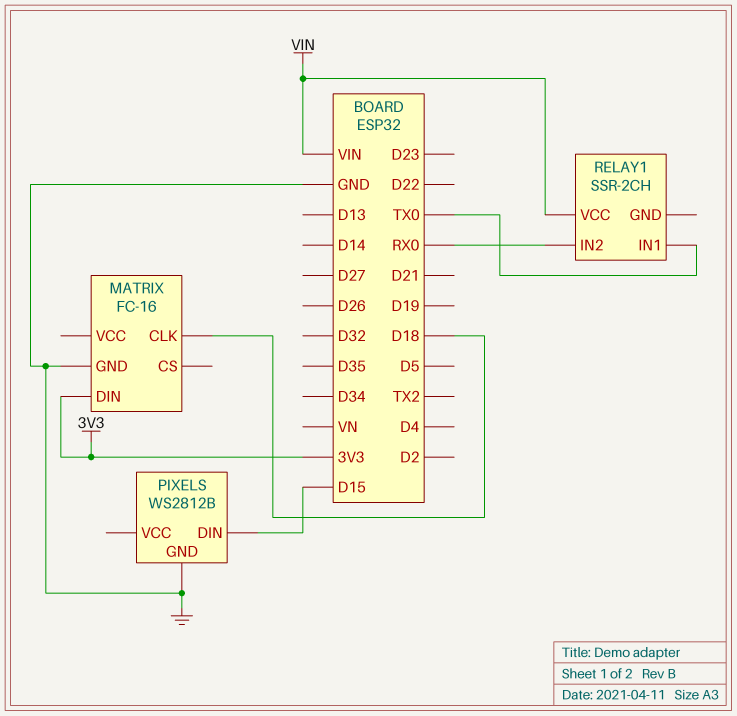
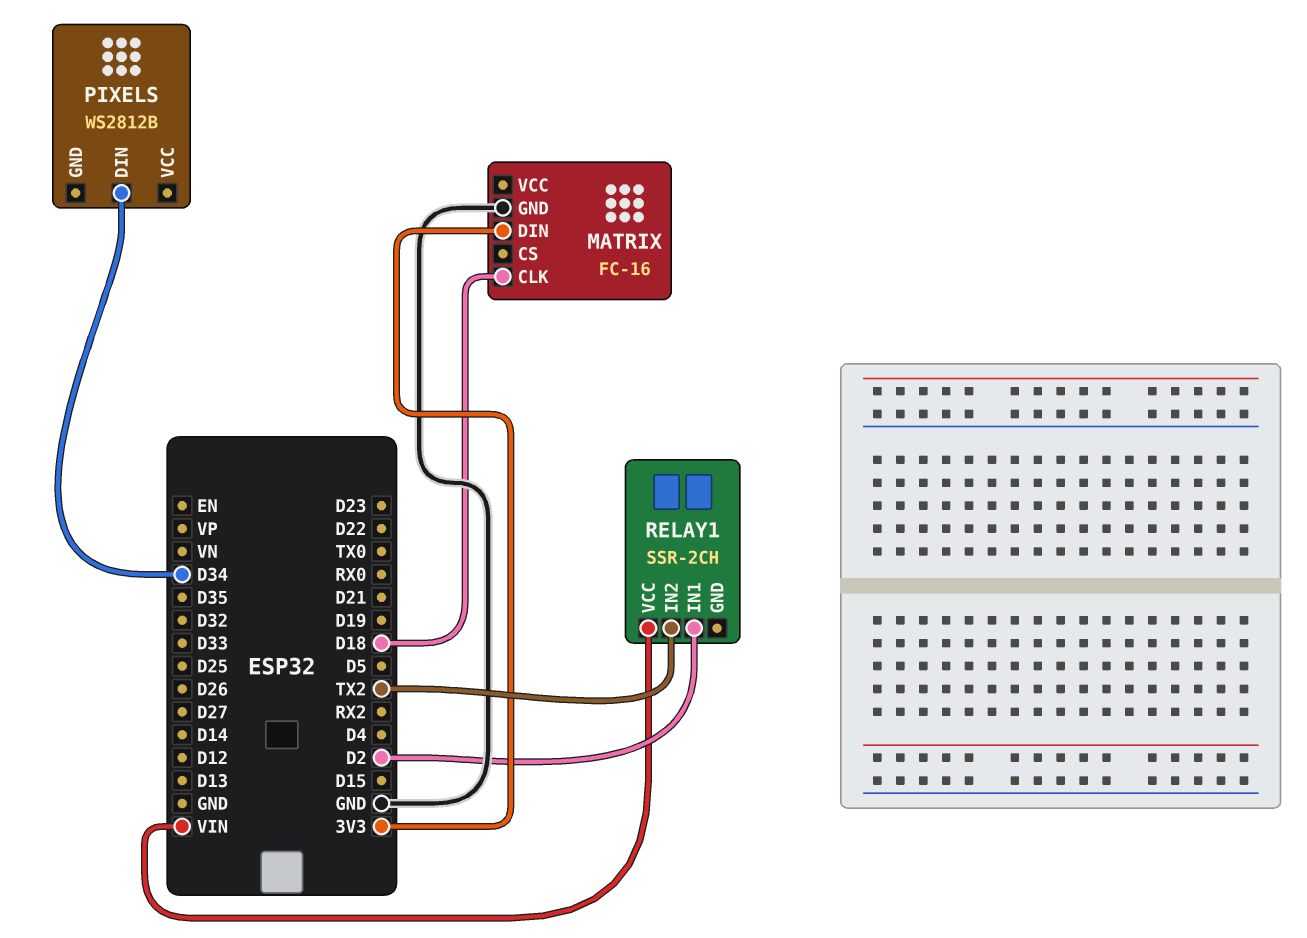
PIXELS pin DIN: D15 -> D34
PIXELS pin GND: GND -> none
RELAY1 pin IN1: TX0 -> D2
RELAY1 pin IN2: RX0 -> TX2

